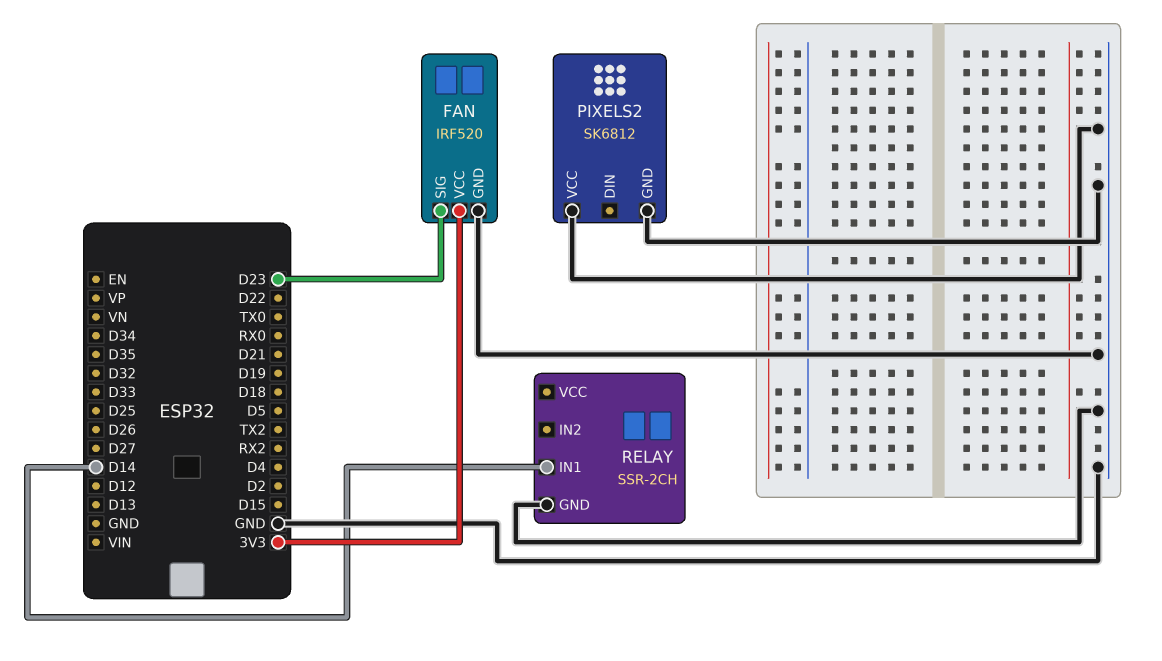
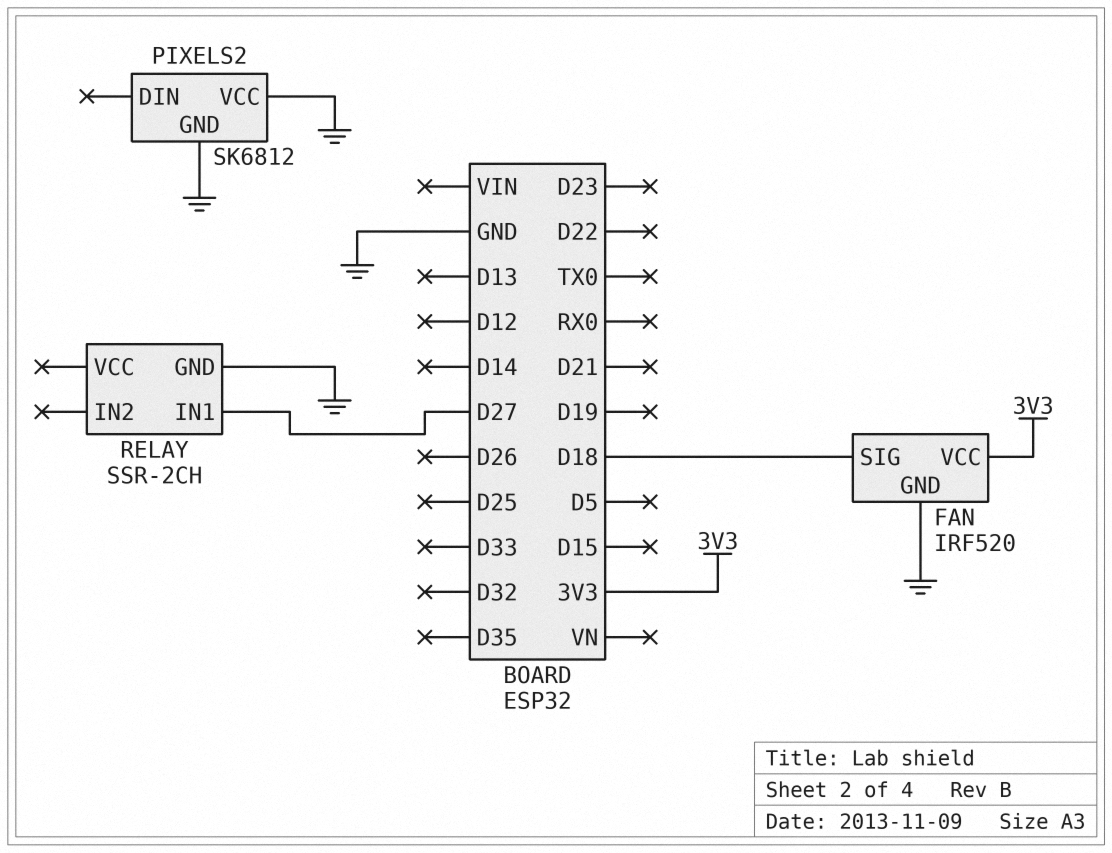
FAN pin SIG: D23 -> D18
RELAY pin IN1: D14 -> D27

